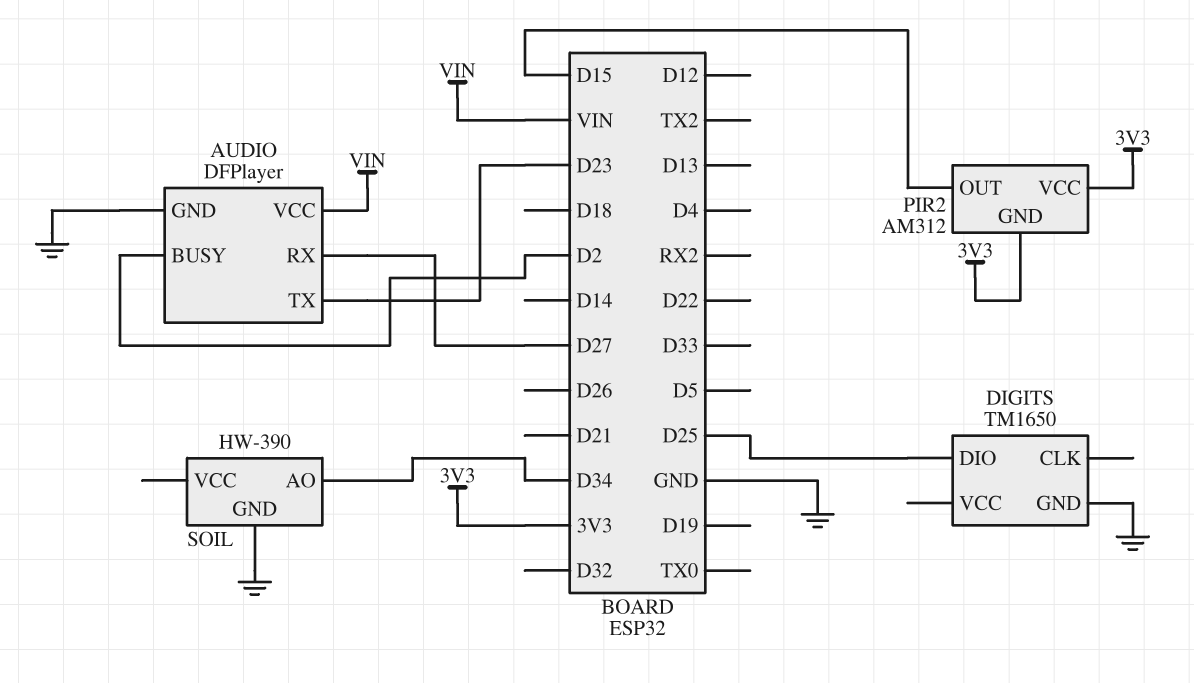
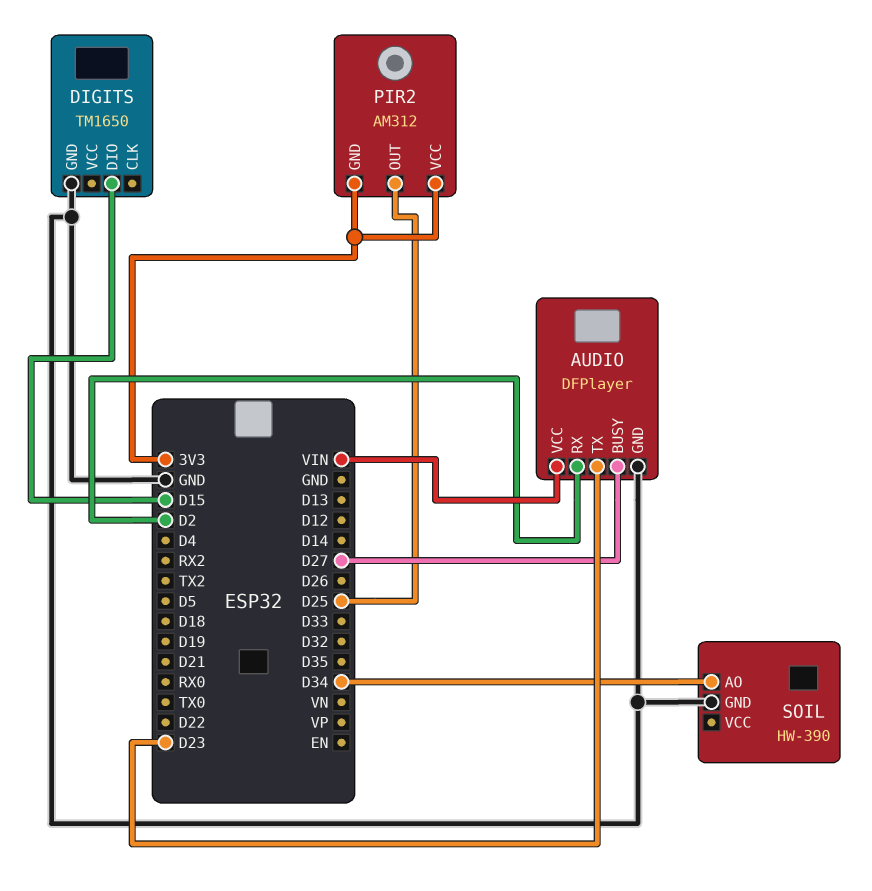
AUDIO pin BUSY: D2 -> D27
AUDIO pin RX: D27 -> D2
DIGITS pin DIO: D25 -> D15
PIR2 pin OUT: D15 -> D25

